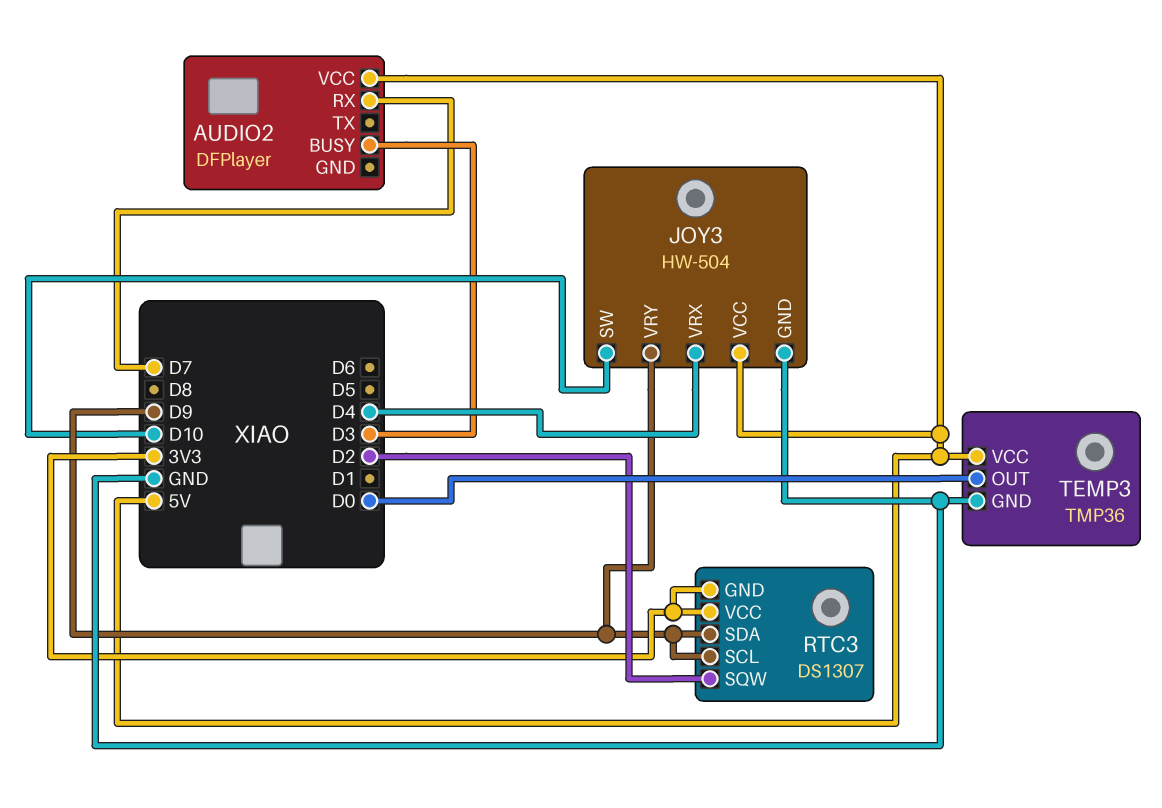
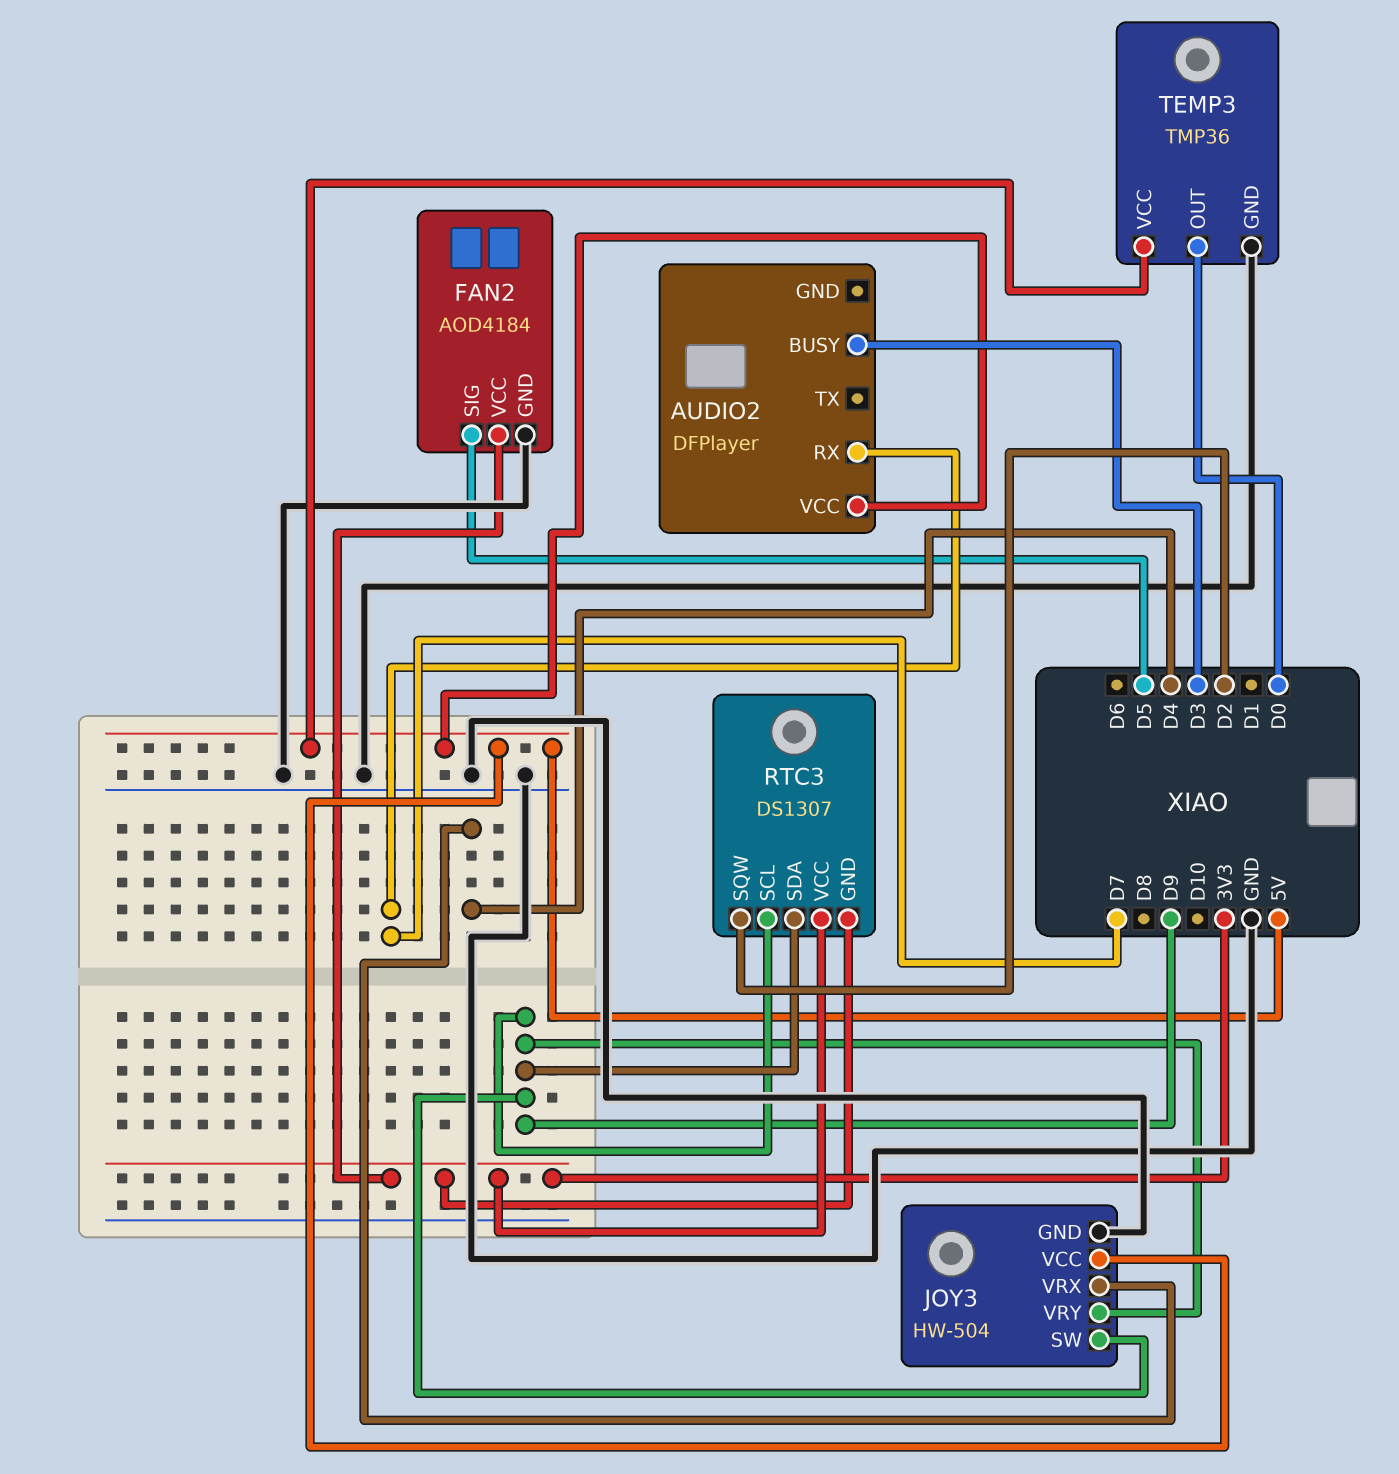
FAN2: none -> AOD4184
FAN2 pin GND: none -> GND
FAN2 pin SIG: none -> D5
FAN2 pin VCC: none -> 3V3
JOY3 pin SW: D10 -> D9

